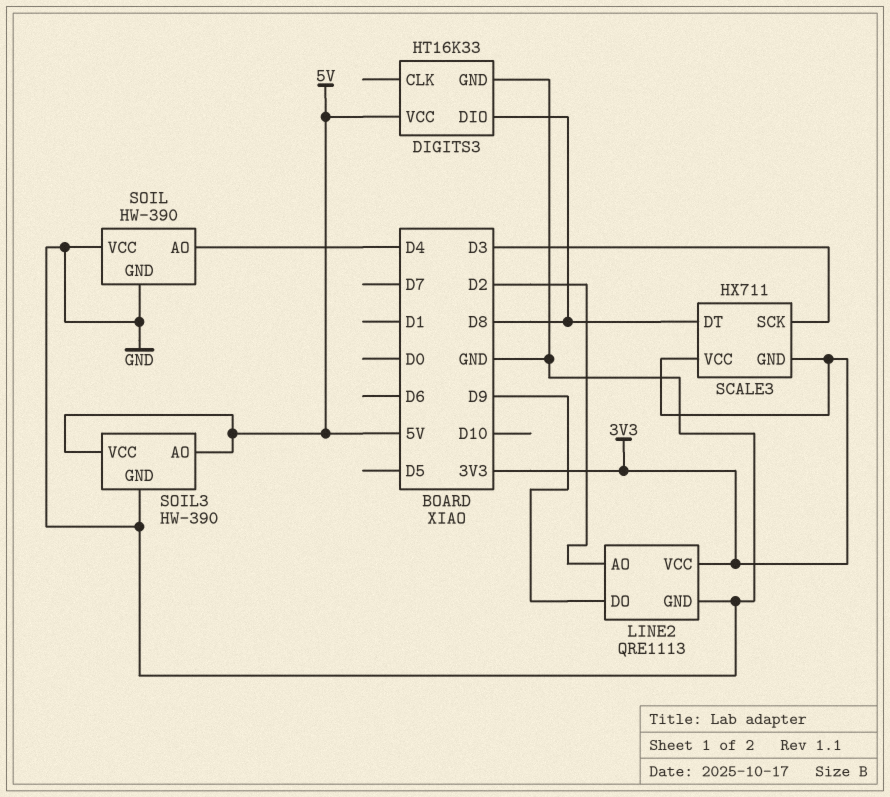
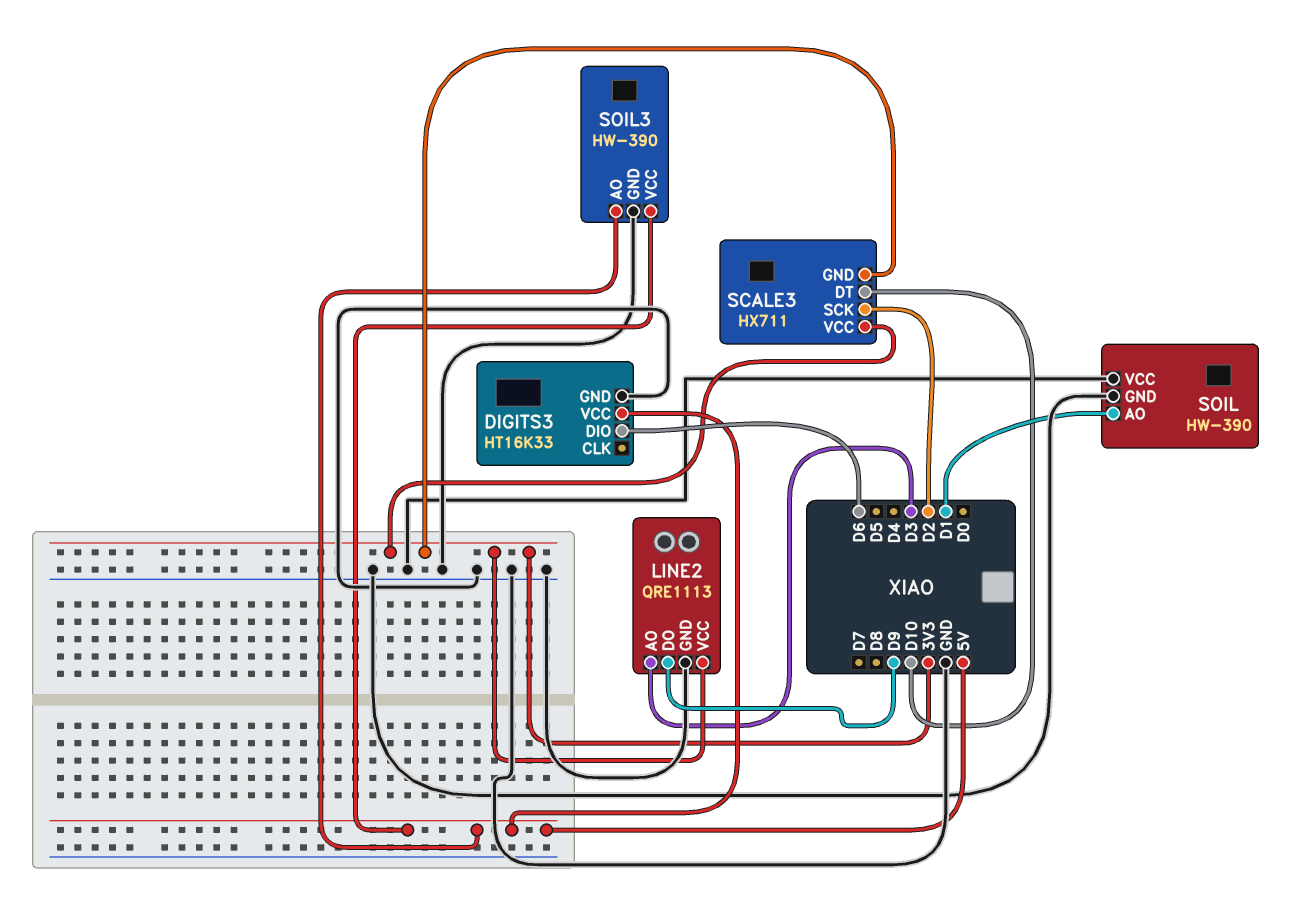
DIGITS3 pin DIO: D8 -> D6
LINE2 pin AO: D2 -> D3
SCALE3 pin DT: D8 -> D10
SCALE3 pin SCK: D3 -> D2
SOIL pin AO: D4 -> D1

